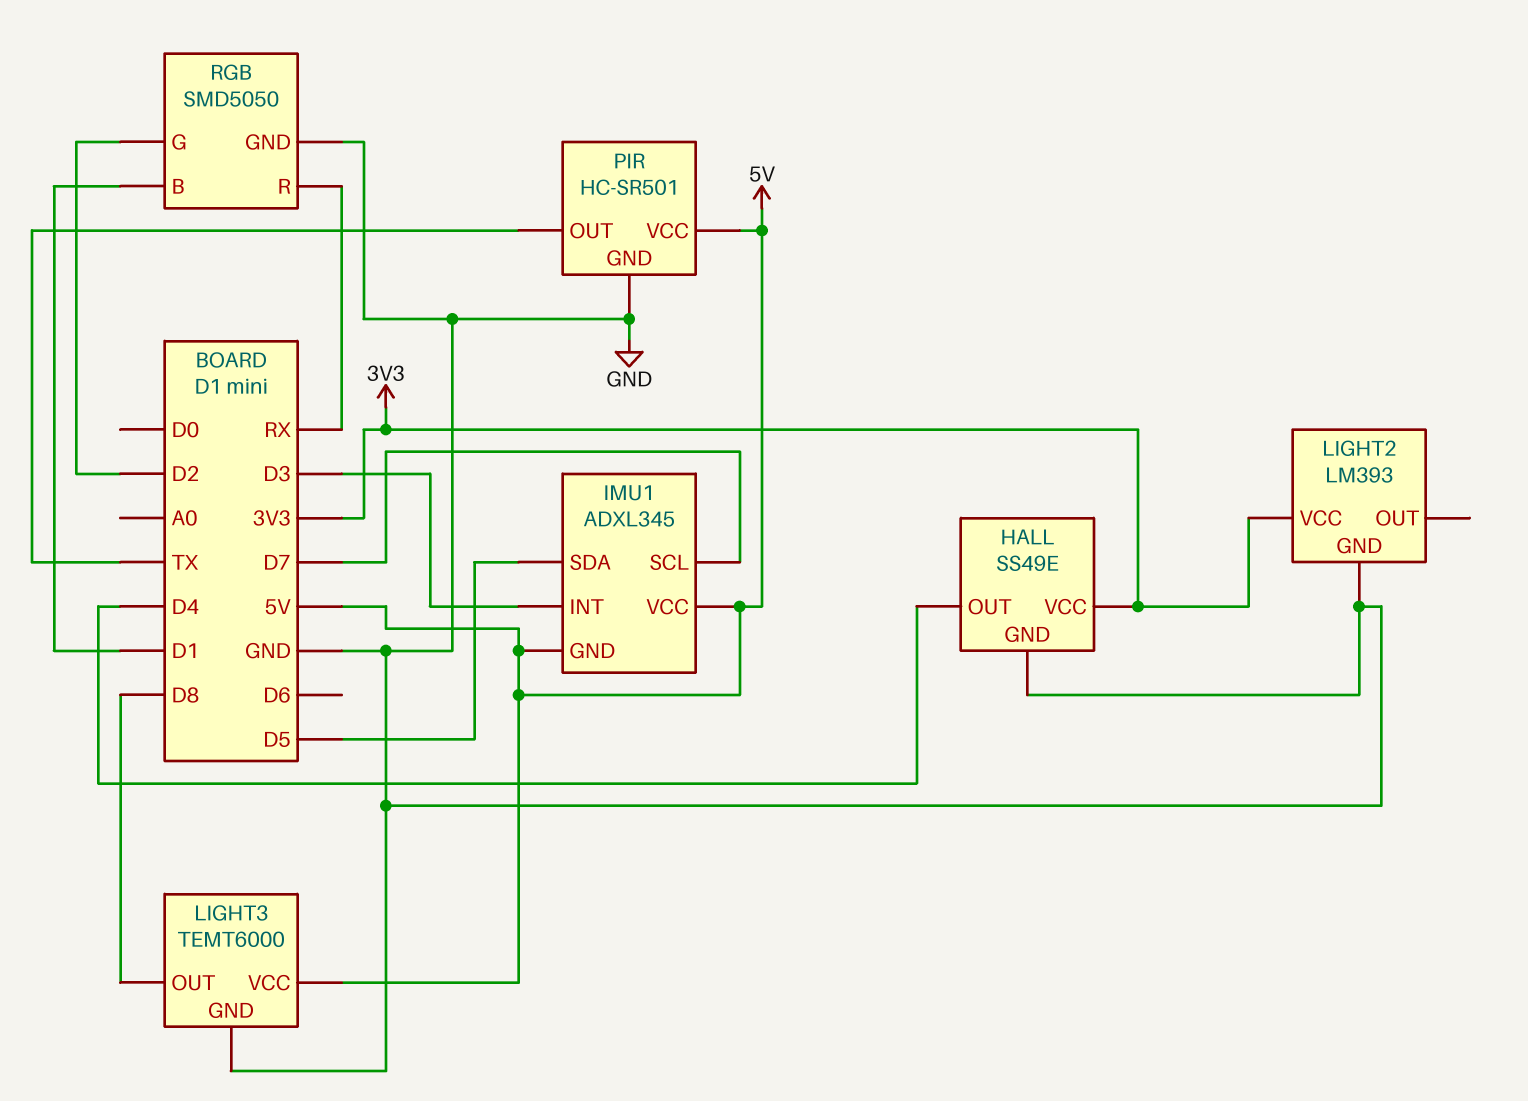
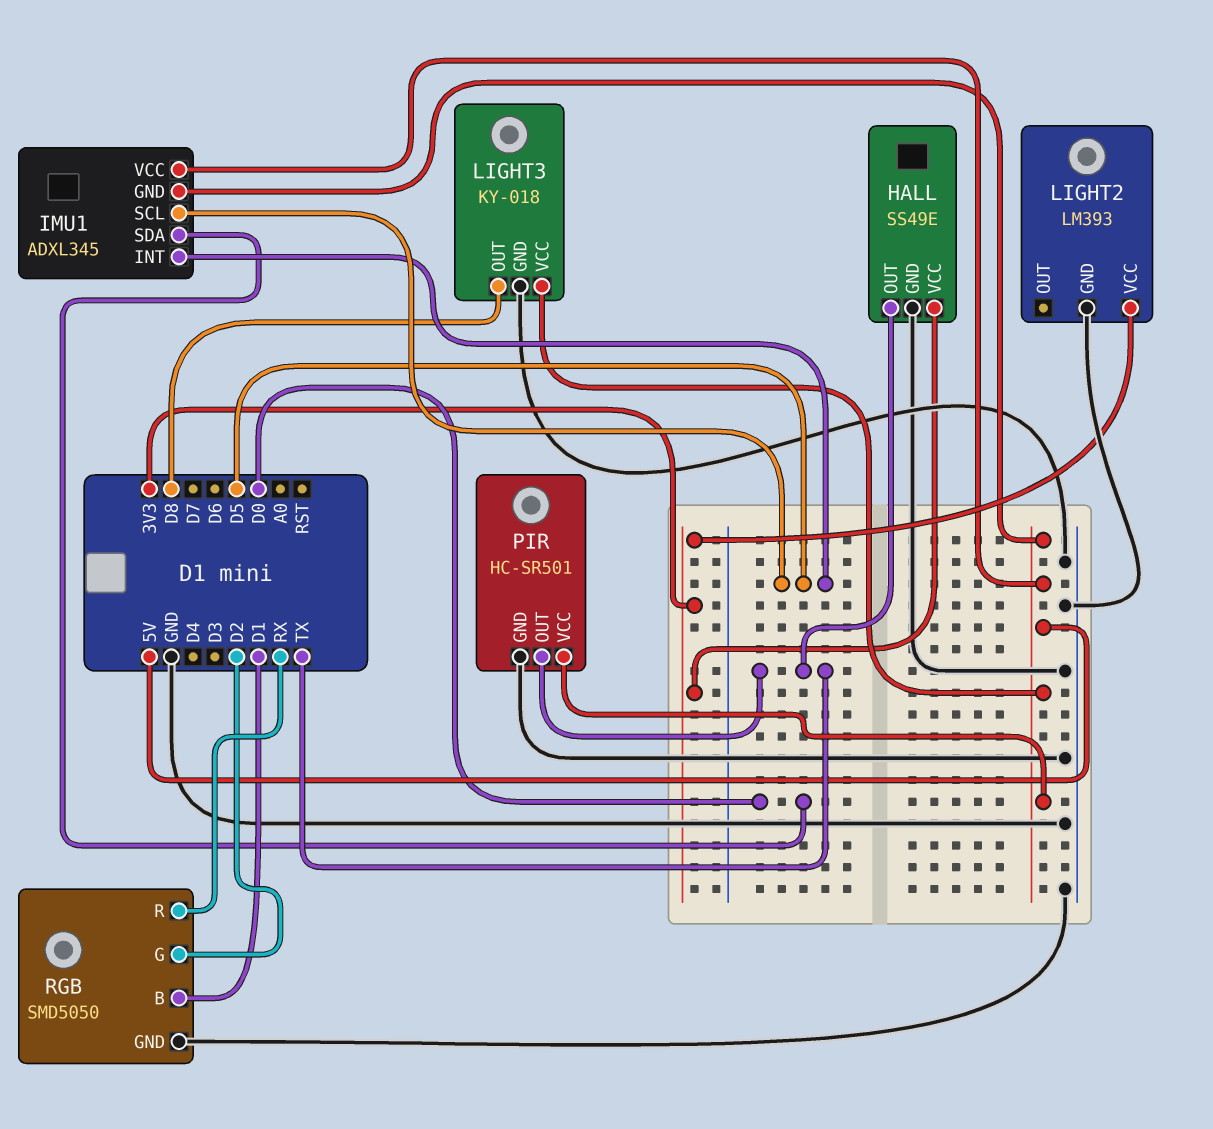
HALL pin OUT: D4 -> TX
IMU1 pin INT: D3 -> D5
IMU1 pin SCL: D7 -> D5
IMU1 pin SDA: D5 -> D0
LIGHT3: TEMT6000 -> KY-018

